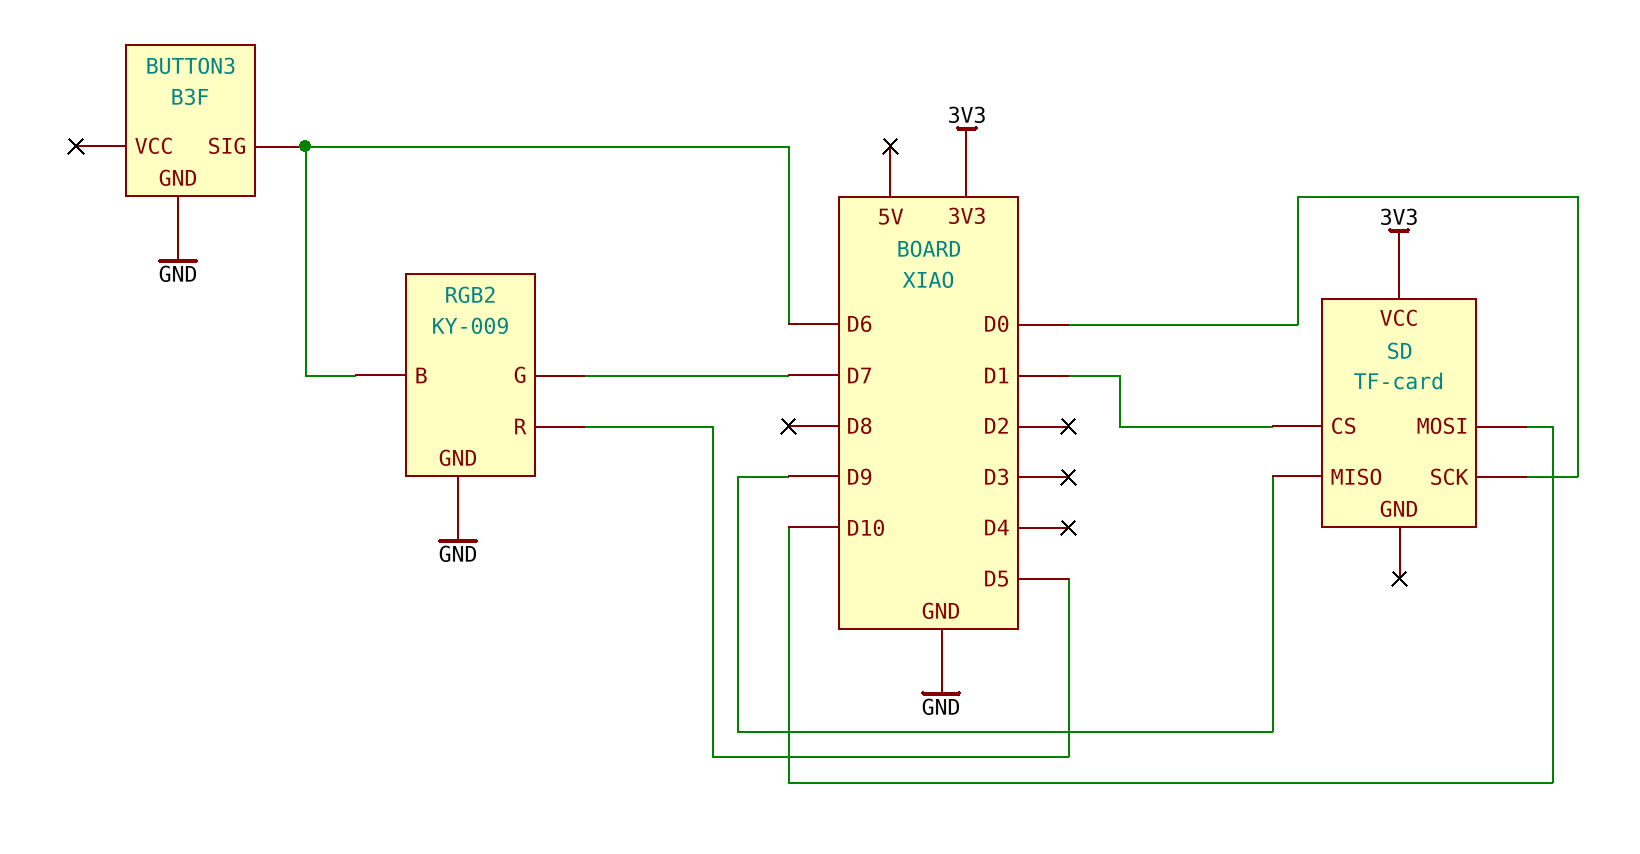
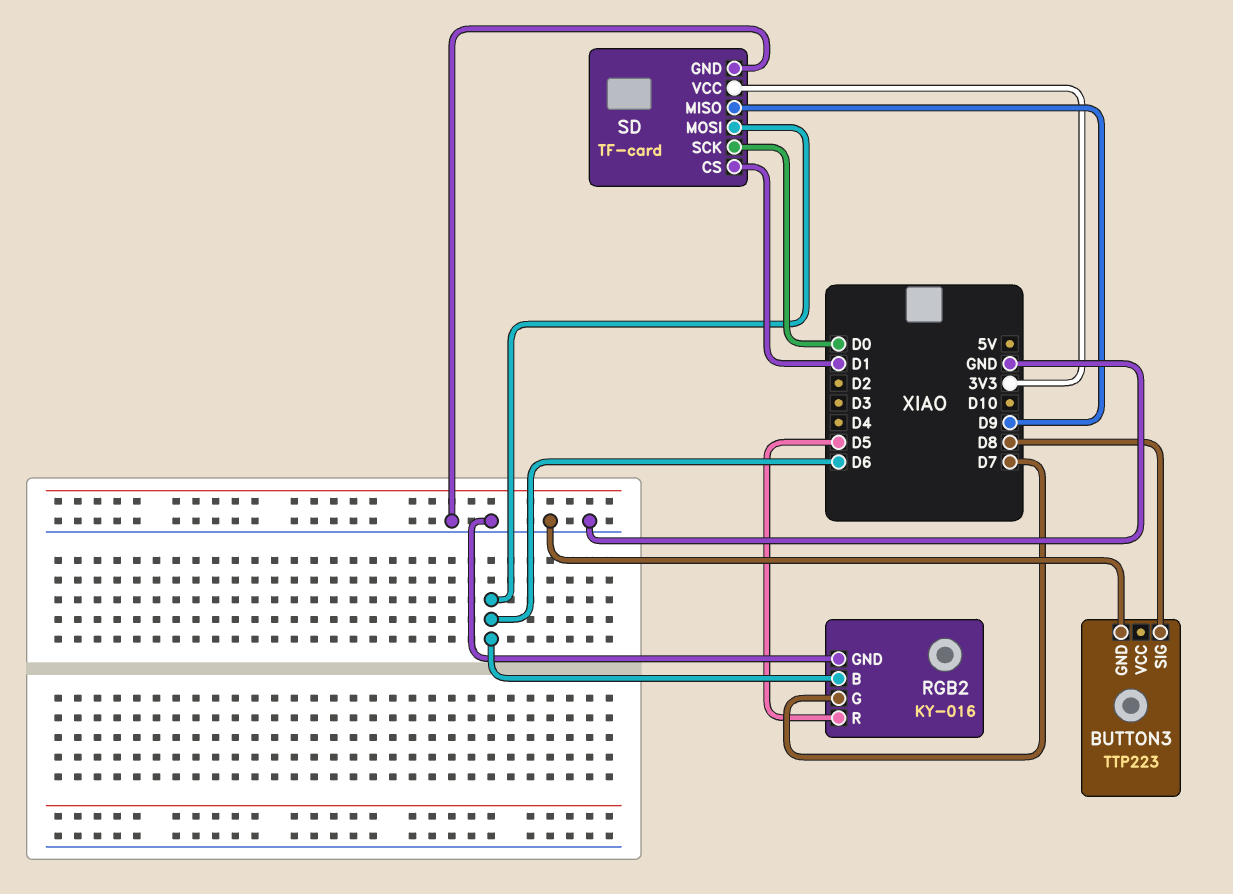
BUTTON3: B3F -> TTP223
BUTTON3 pin SIG: D6 -> D8
RGB2: KY-009 -> KY-016
SD pin GND: none -> GND
SD pin MOSI: D10 -> D6

